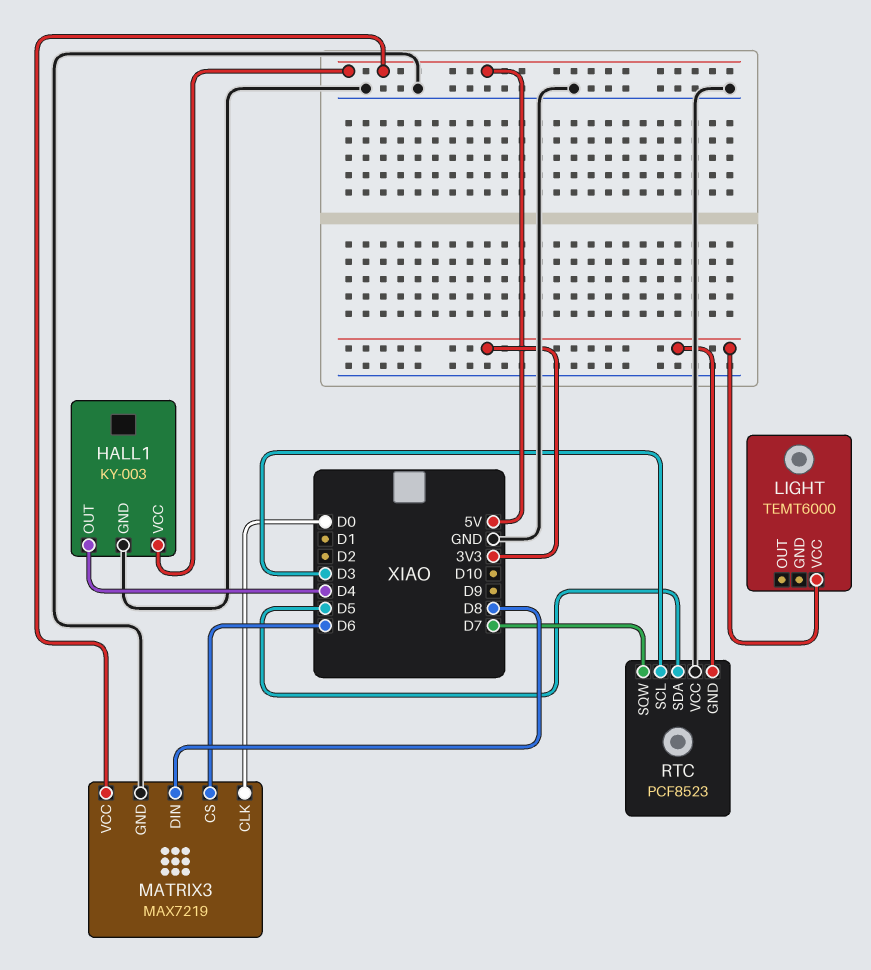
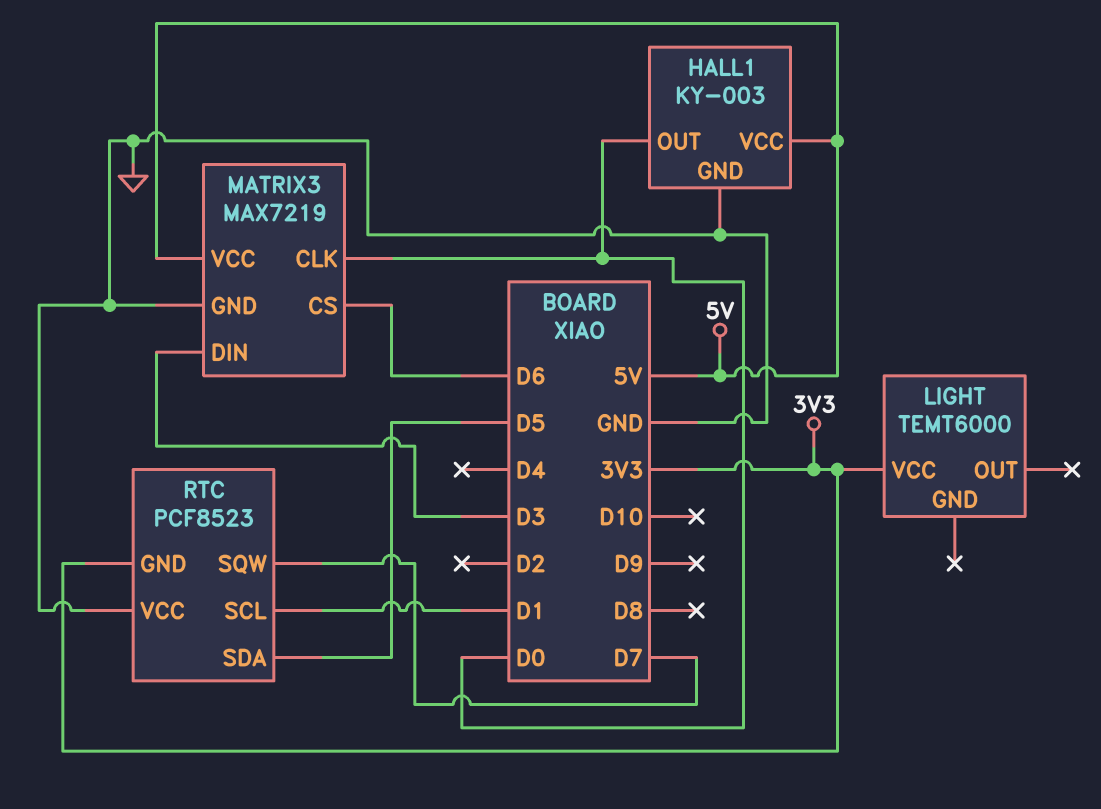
HALL1 pin OUT: D4 -> D0
MATRIX3 pin DIN: D8 -> D3
RTC pin SCL: D3 -> D1

